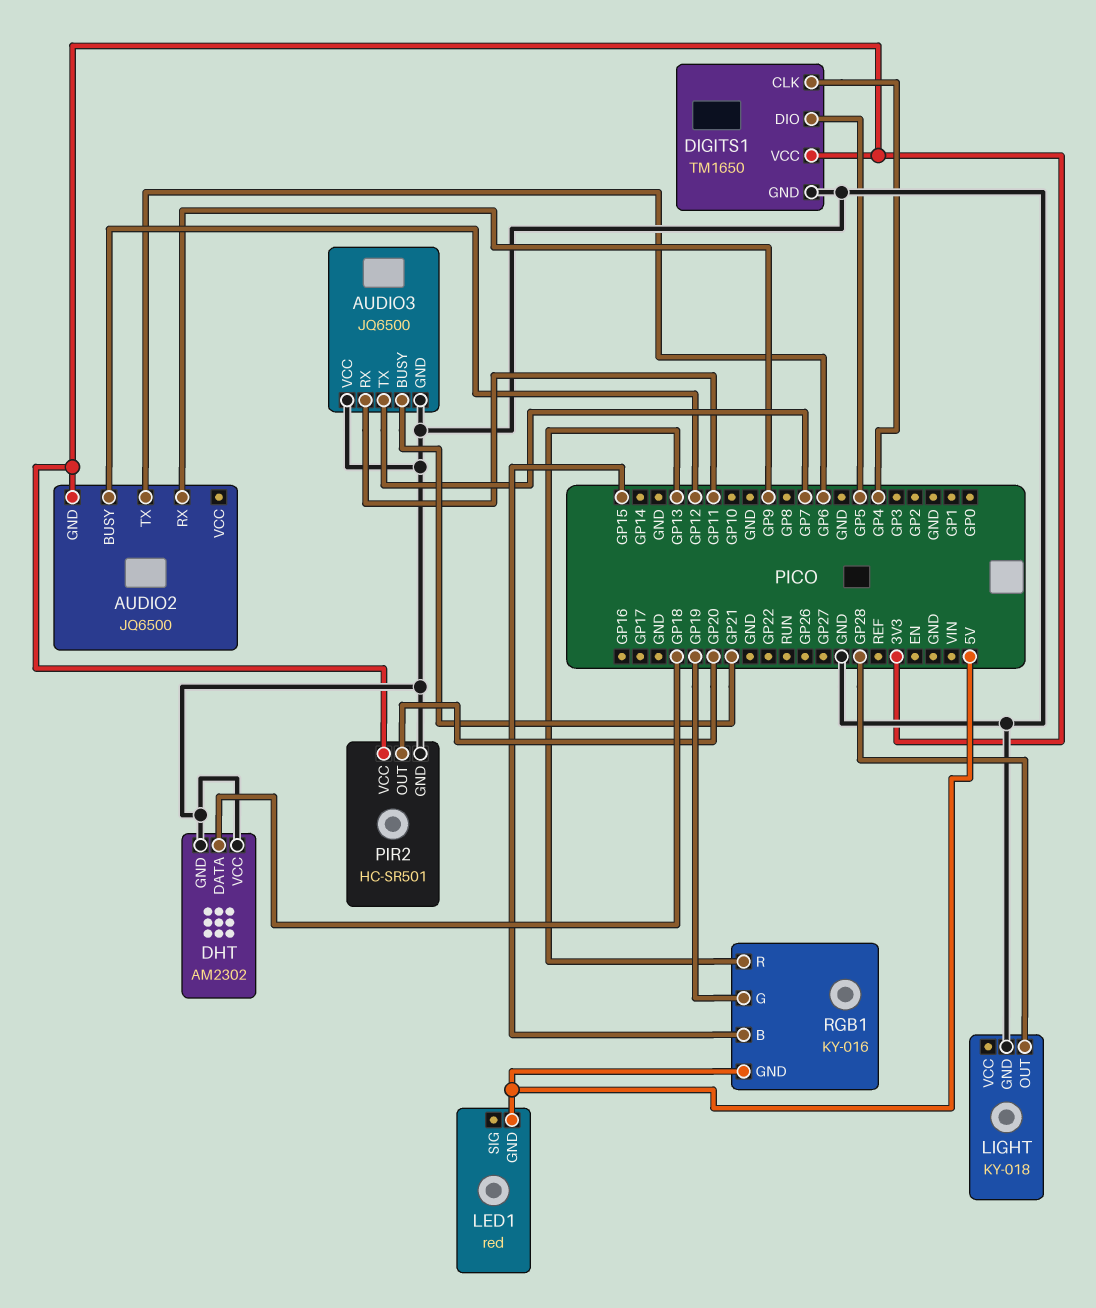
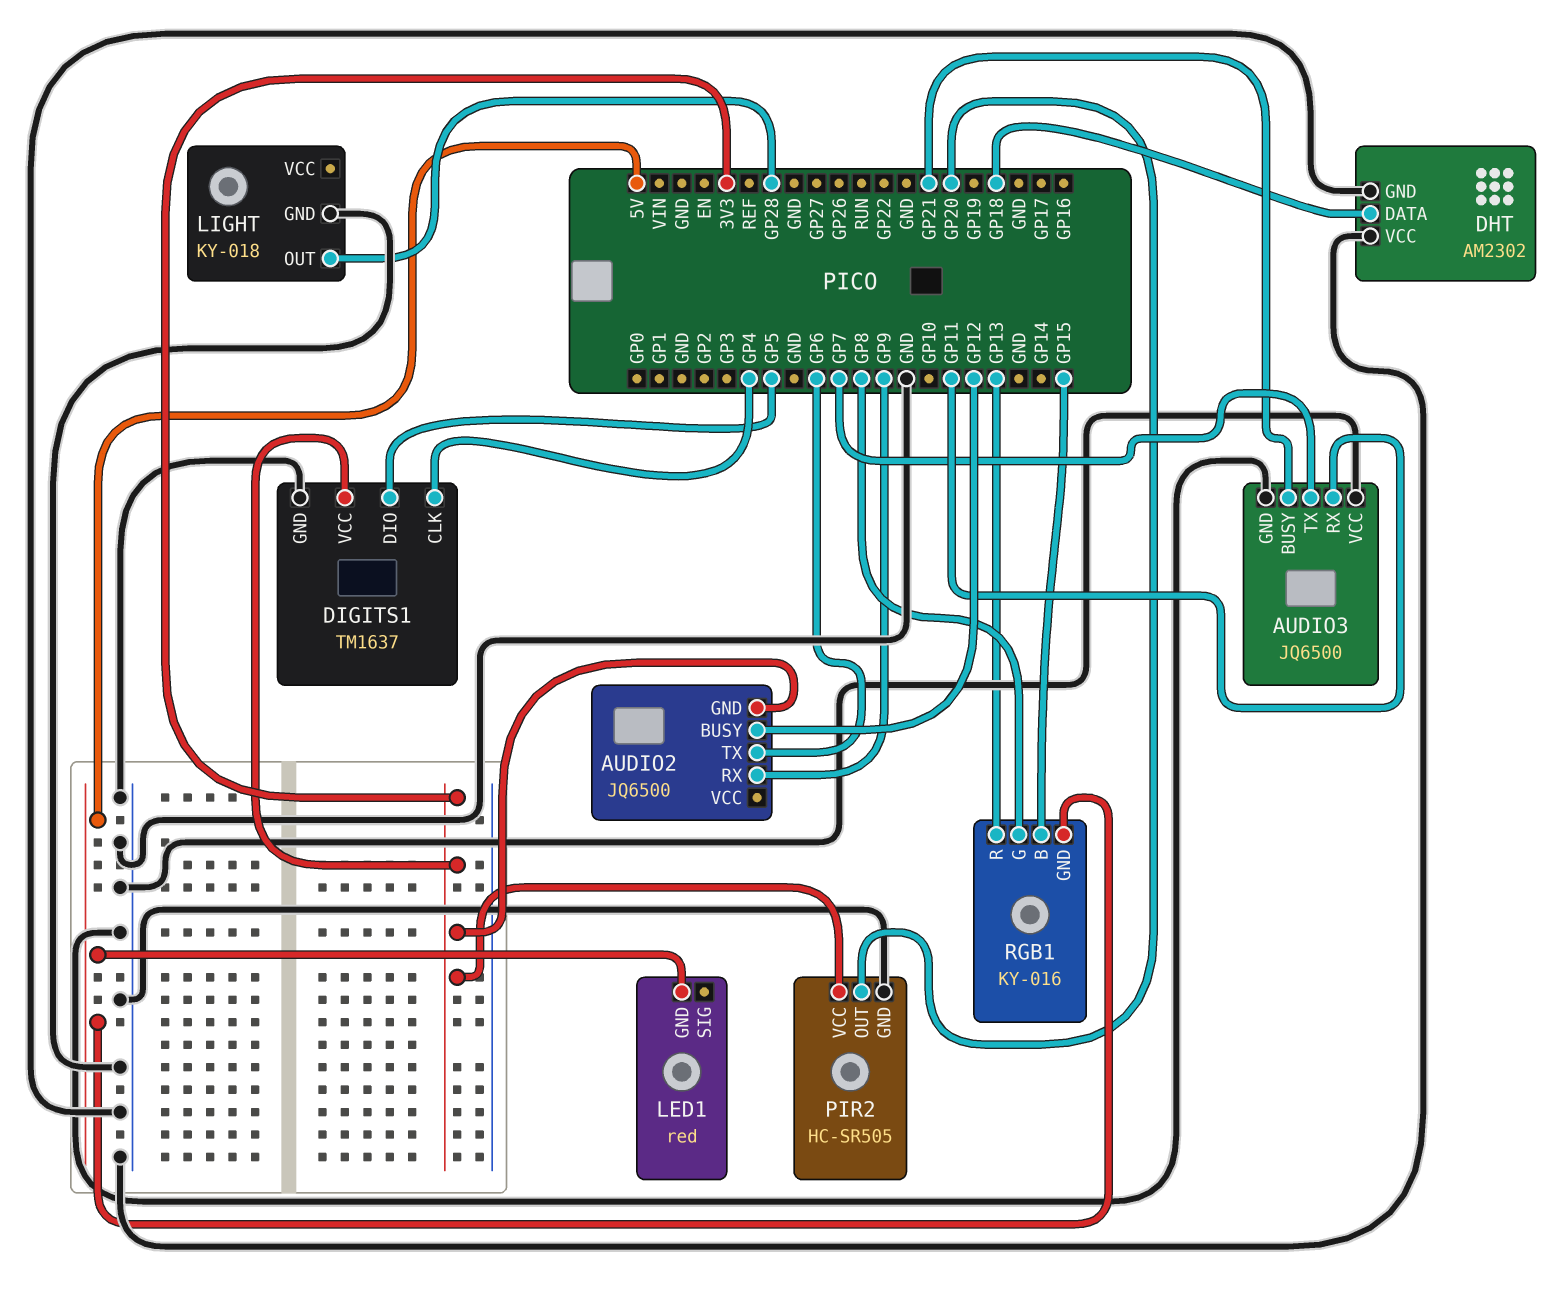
DIGITS1: TM1650 -> TM1637
PIR2: HC-SR501 -> HC-SR505
RGB1 pin G: GP19 -> GP8

